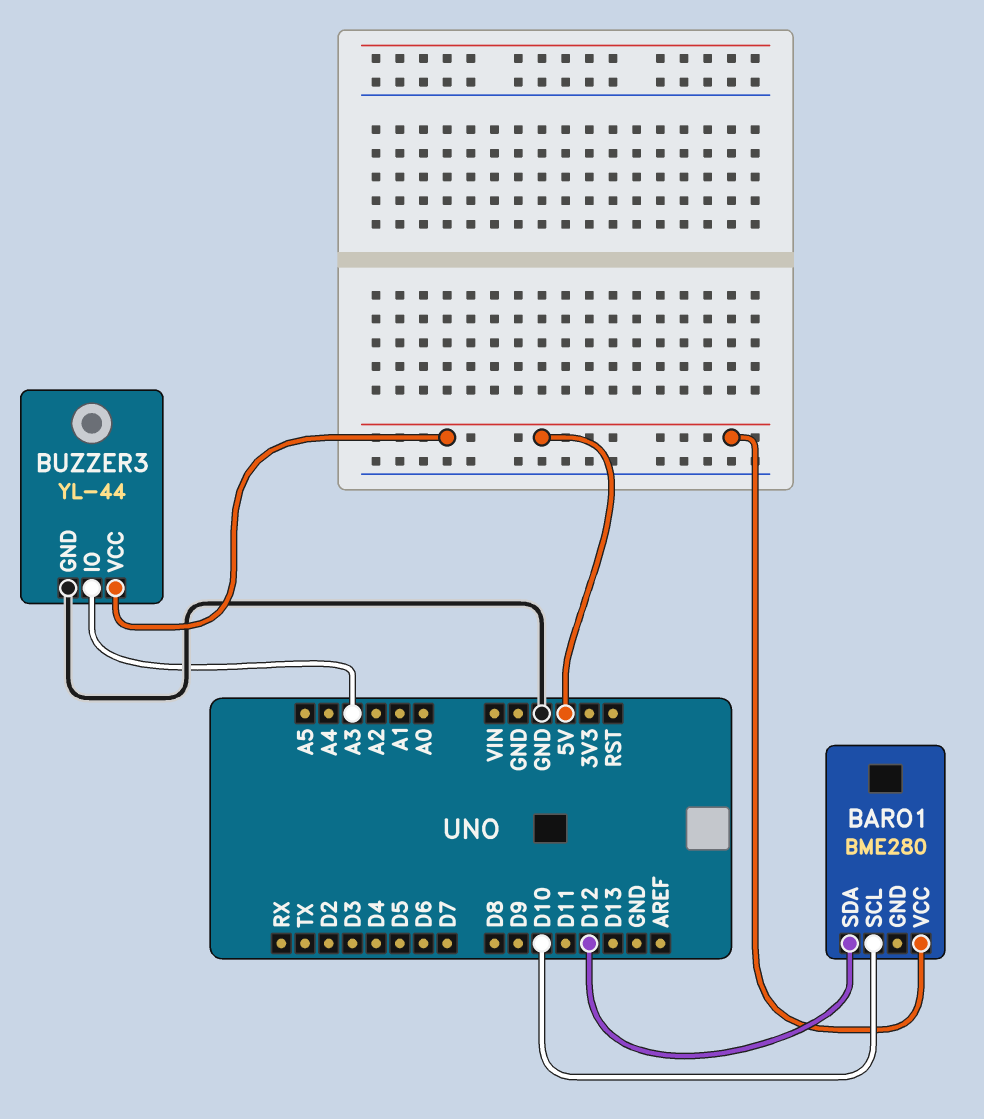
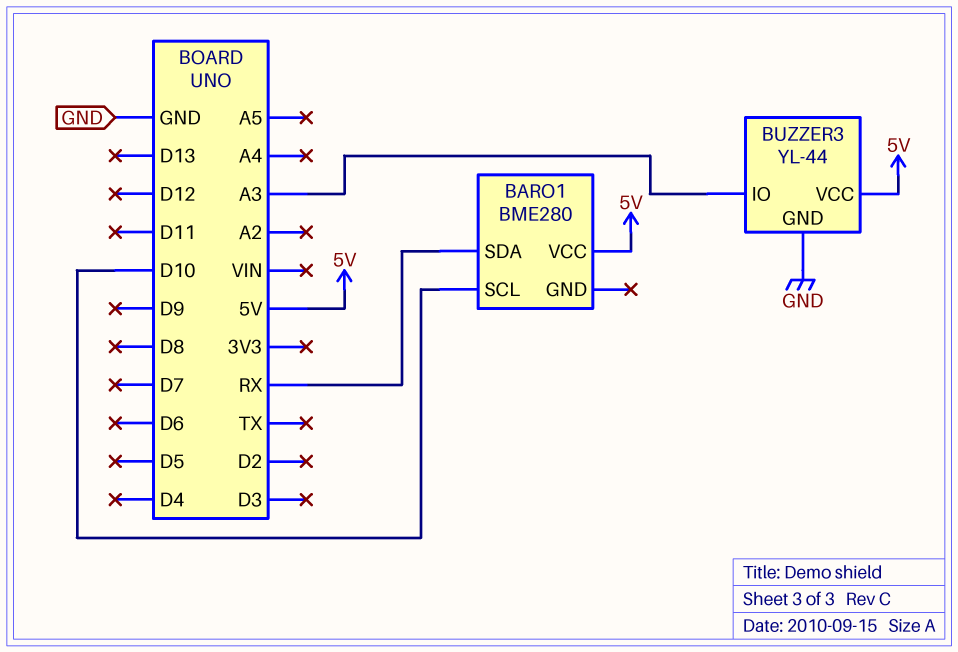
BARO1 pin SDA: D12 -> RX

